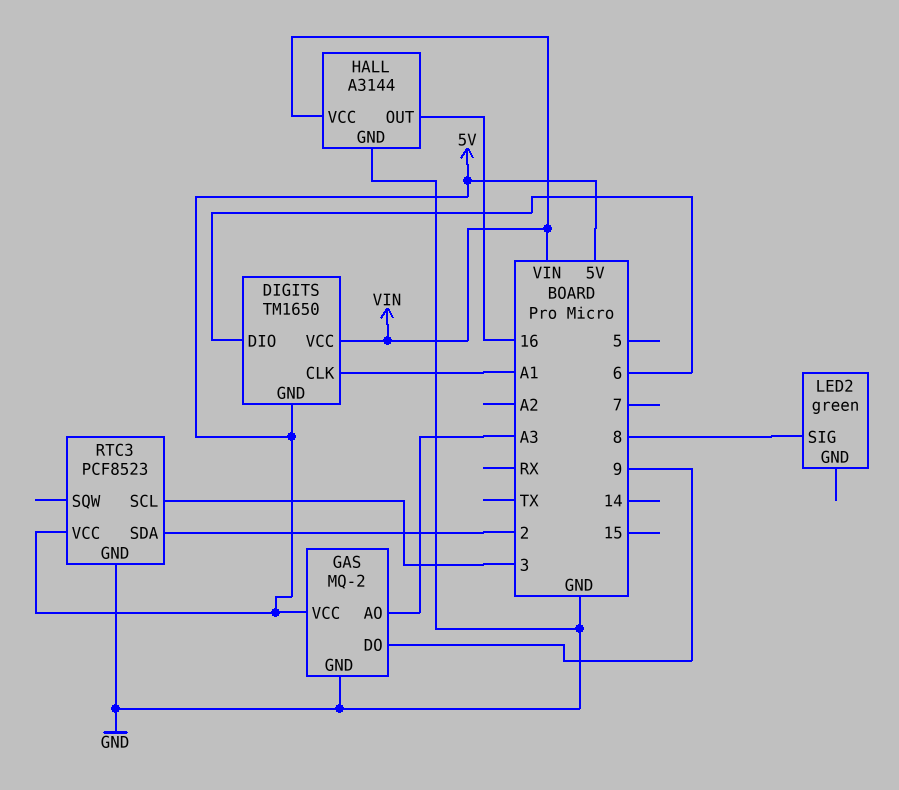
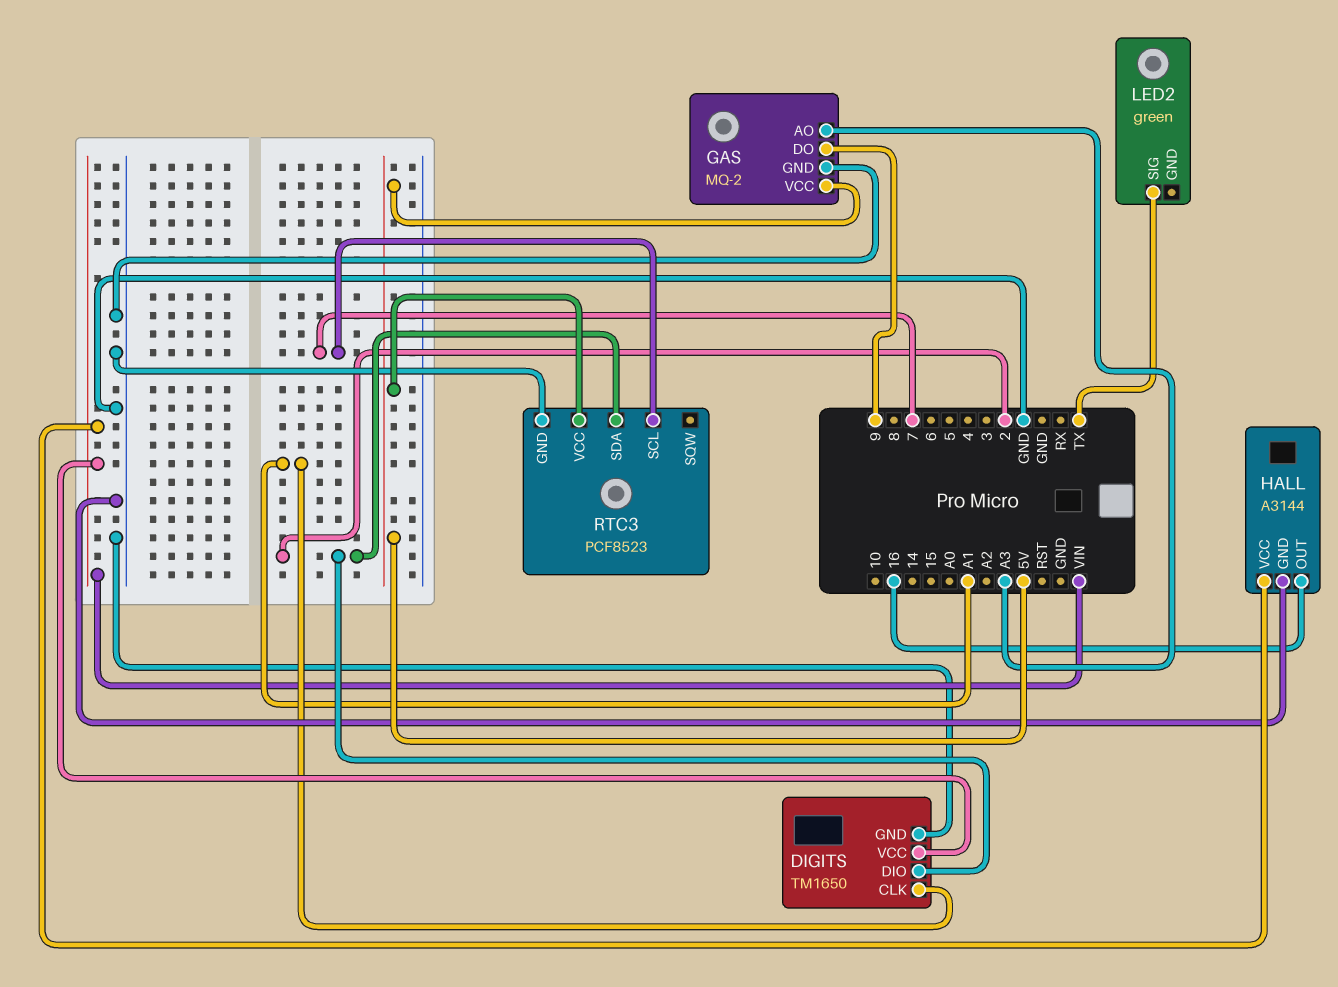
DIGITS pin DIO: 6 -> 2
DIGITS pin GND: 5V -> GND
LED2 pin SIG: 8 -> TX
RTC3 pin SCL: 3 -> 7

